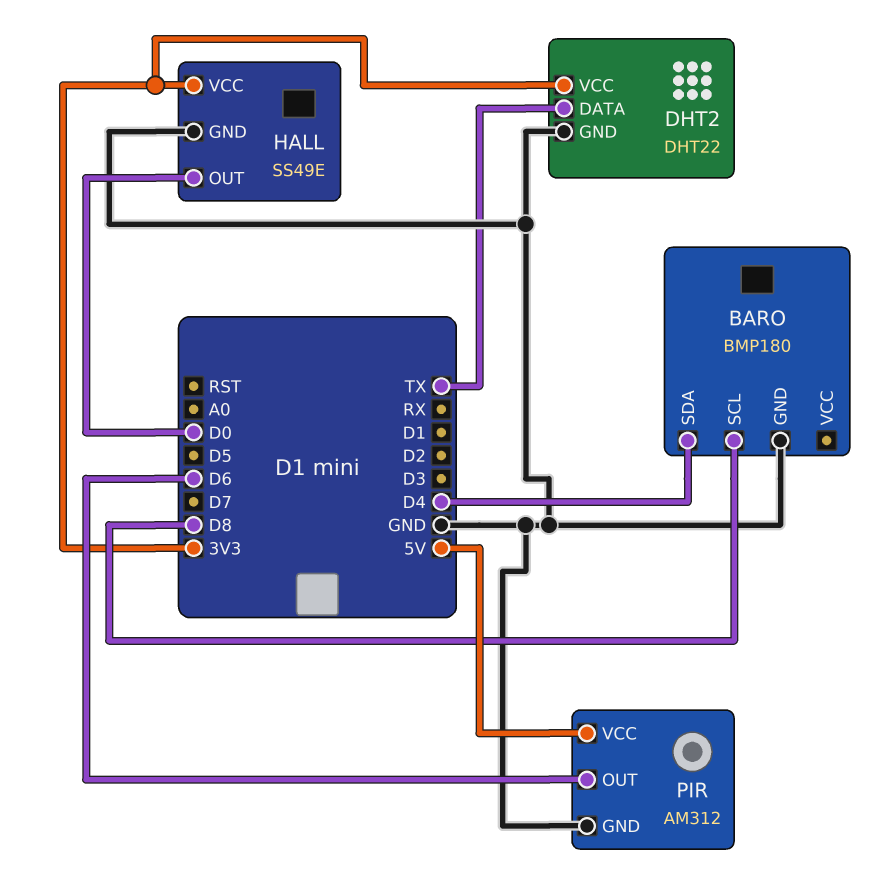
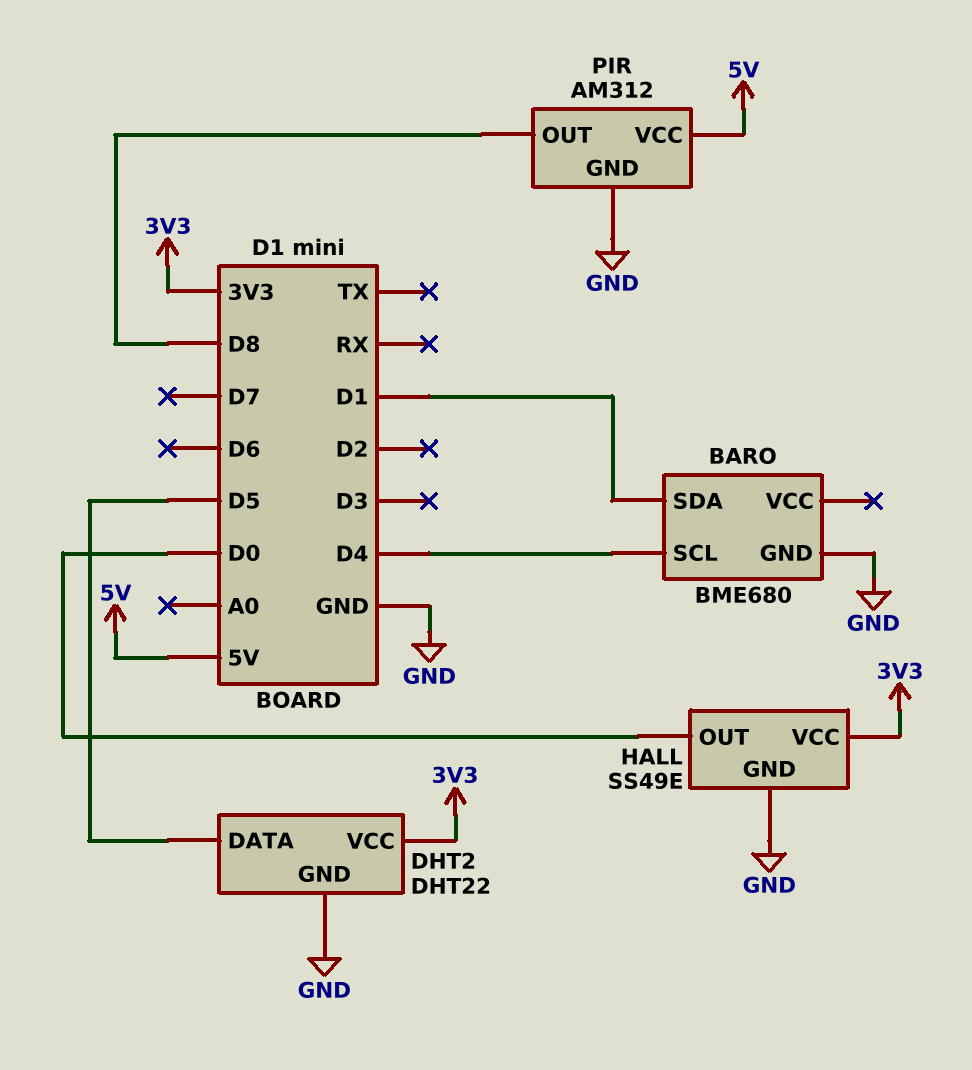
BARO: BMP180 -> BME680
BARO pin SCL: D8 -> D4
BARO pin SDA: D4 -> D1
DHT2 pin DATA: TX -> D5
PIR pin OUT: D6 -> D8

